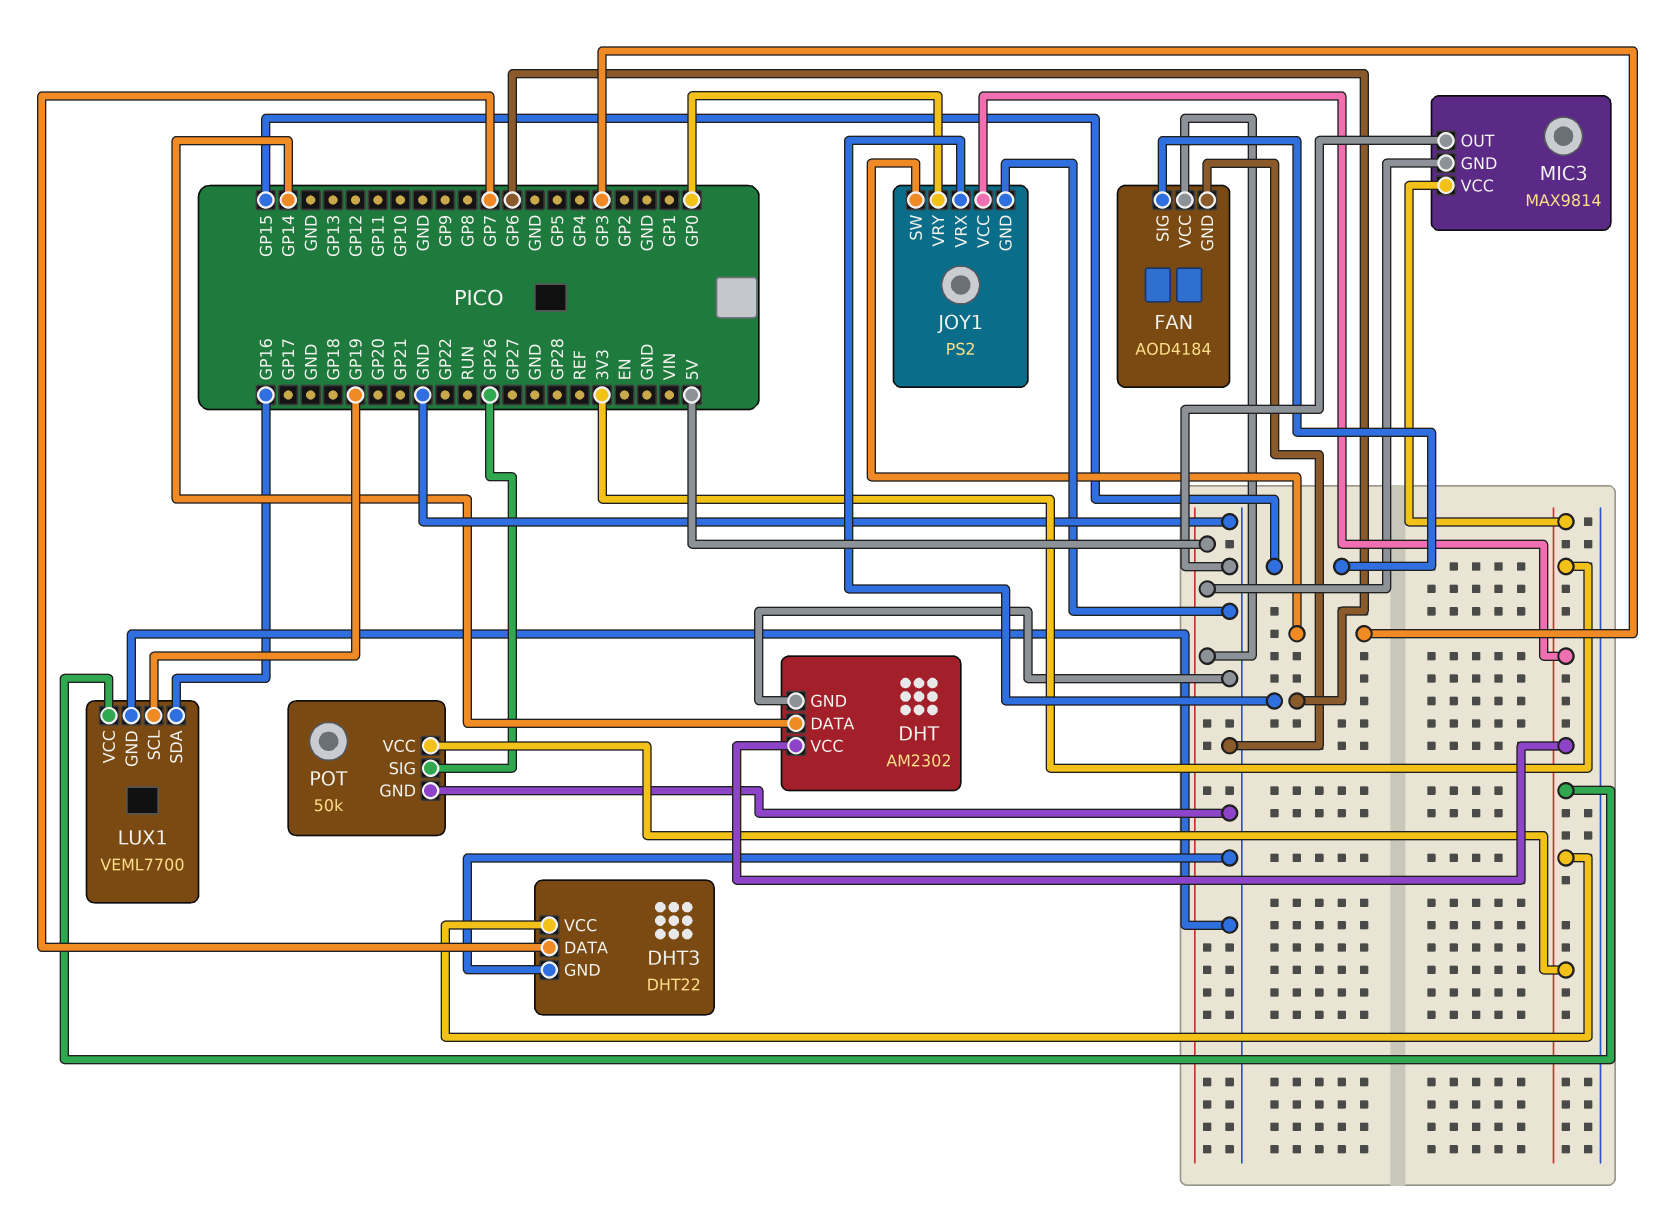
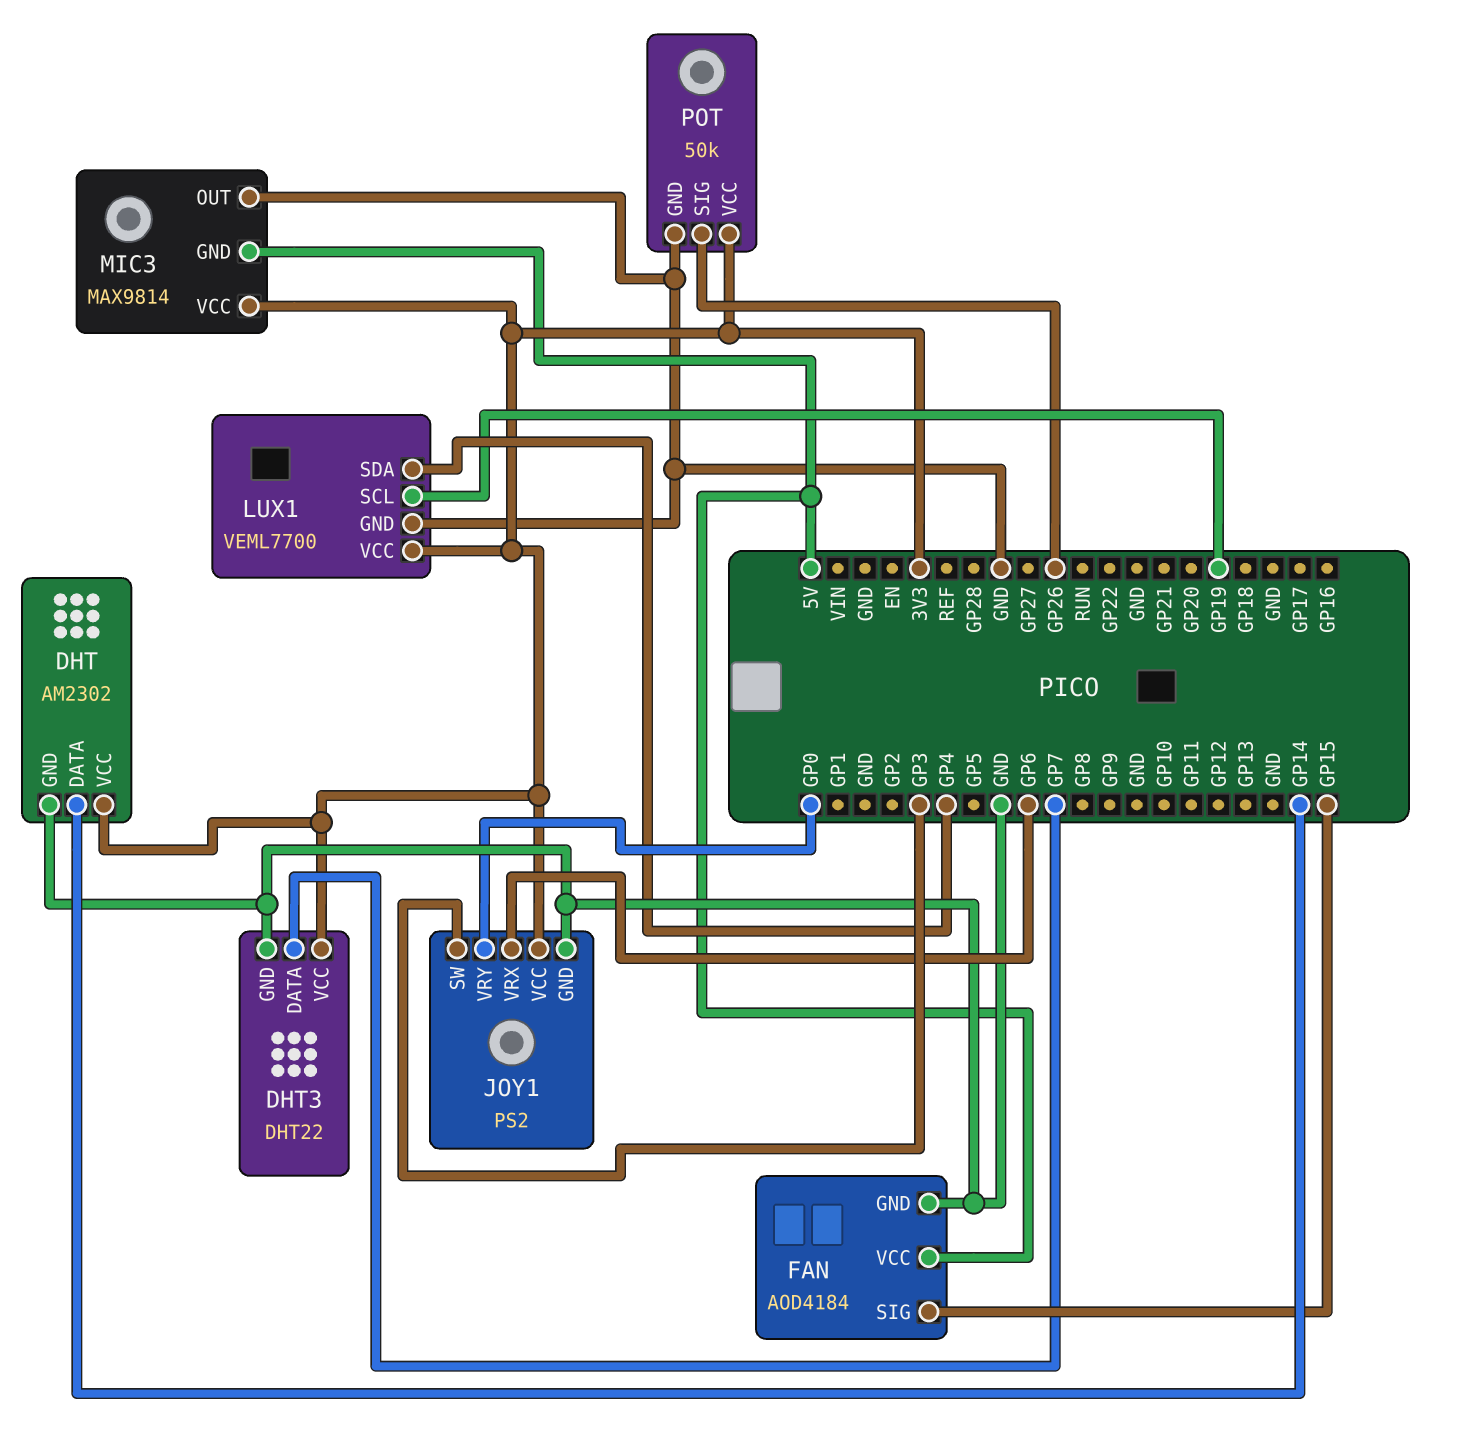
LUX1 pin SDA: GP16 -> GP4

